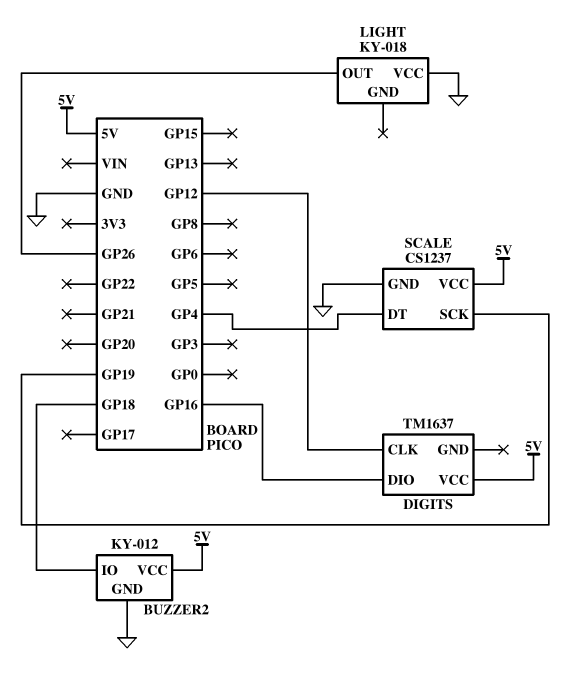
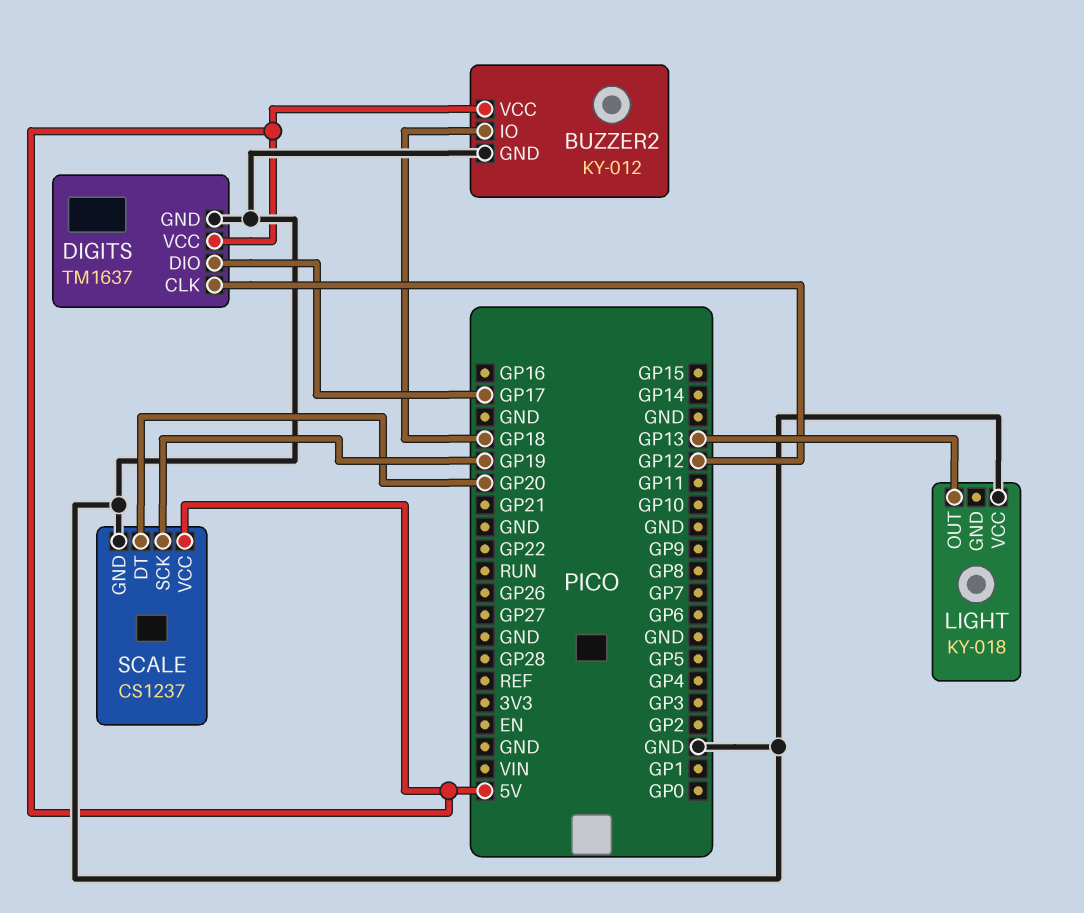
DIGITS pin DIO: GP16 -> GP17
DIGITS pin GND: none -> GND
LIGHT pin OUT: GP26 -> GP13
SCALE pin DT: GP4 -> GP20

